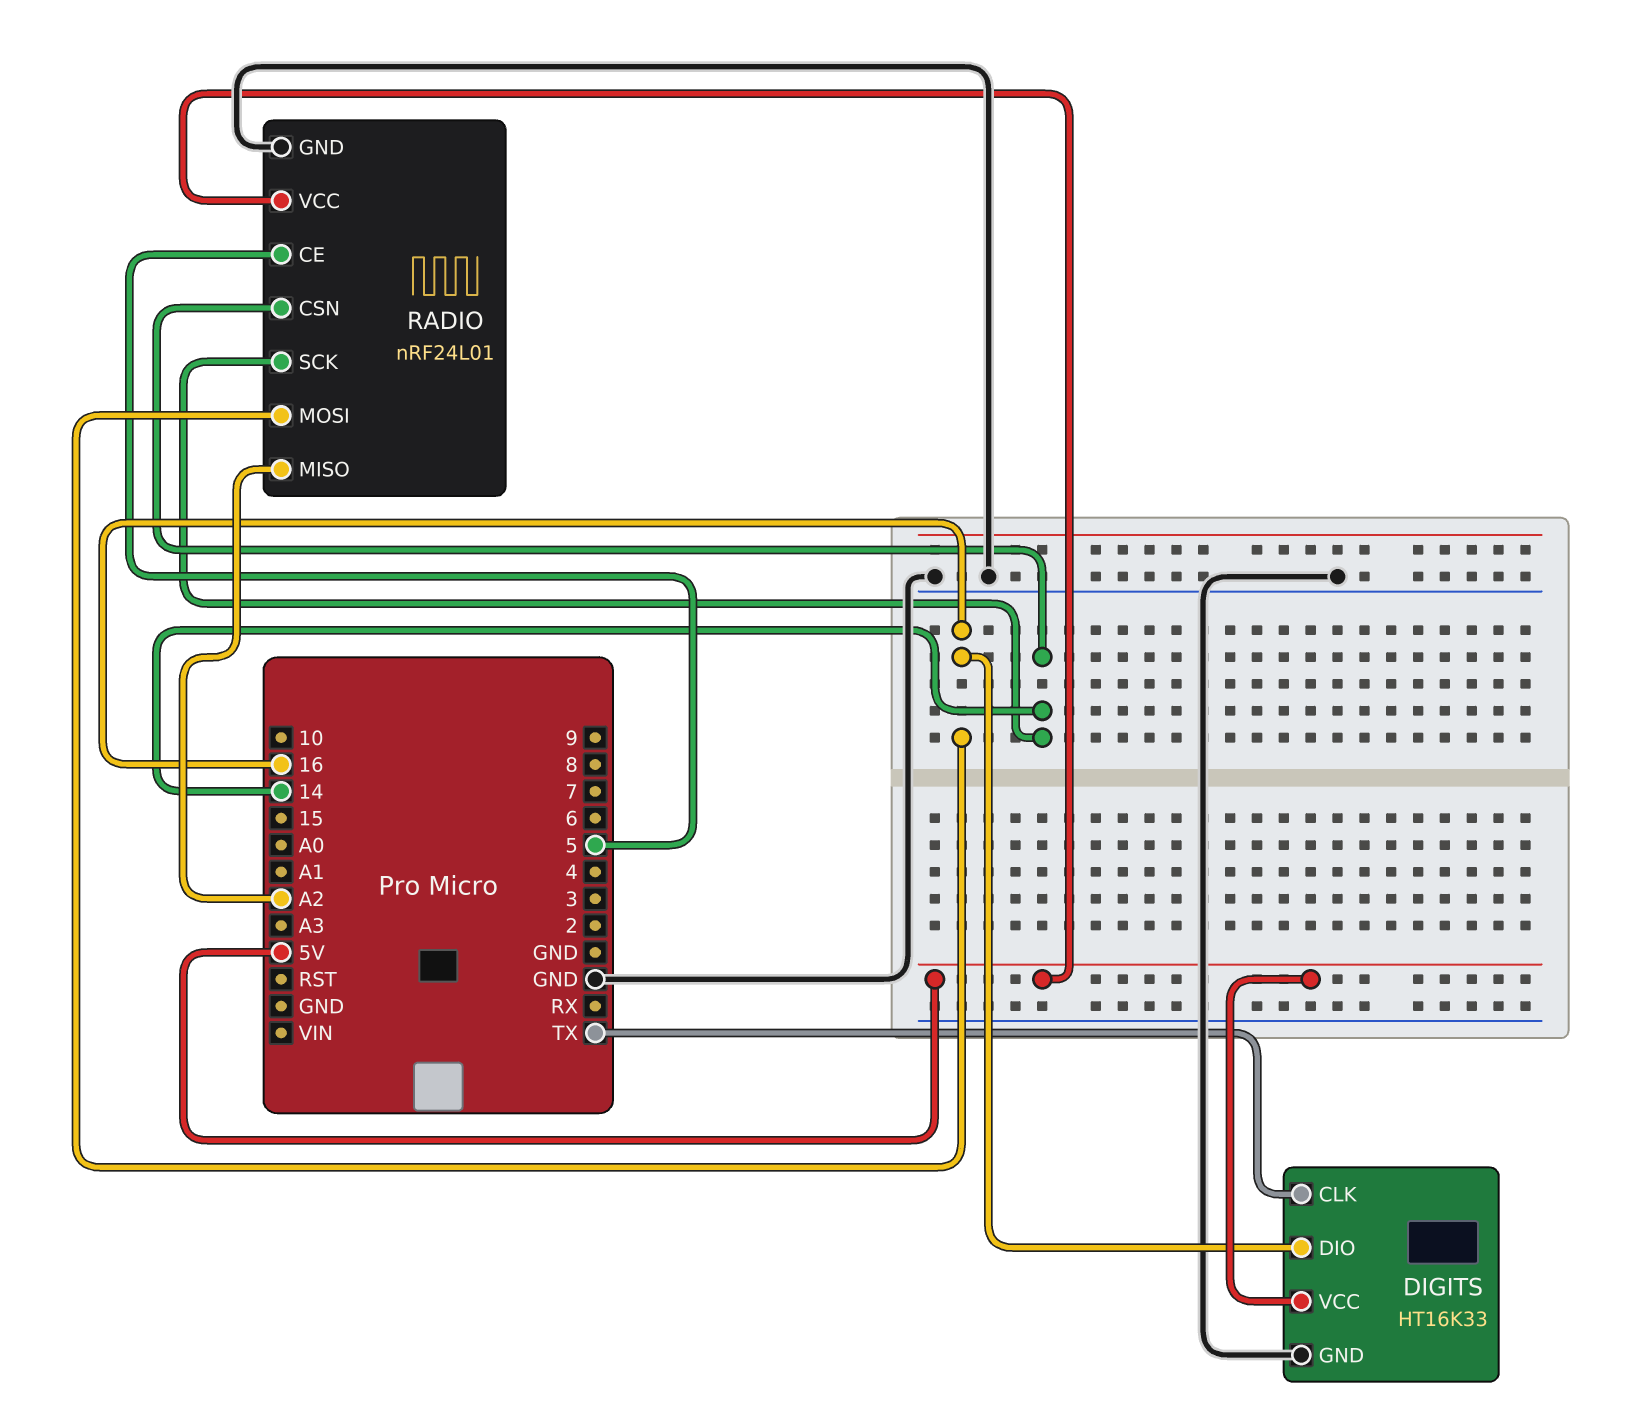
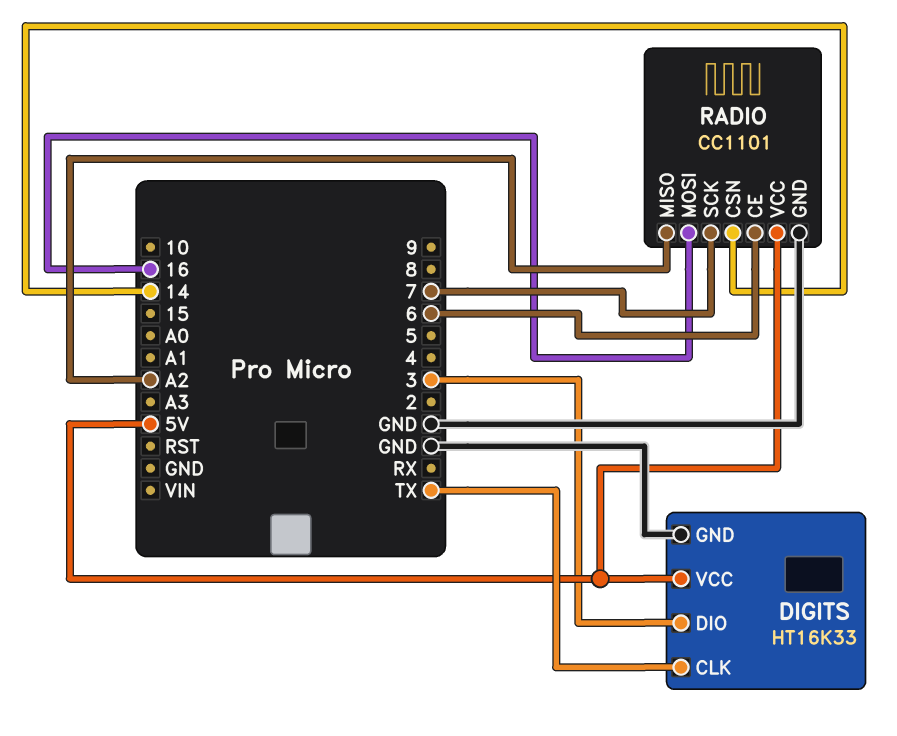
DIGITS pin DIO: 16 -> 3
RADIO: nRF24L01 -> CC1101
RADIO pin CE: 5 -> 6
RADIO pin SCK: 14 -> 7

